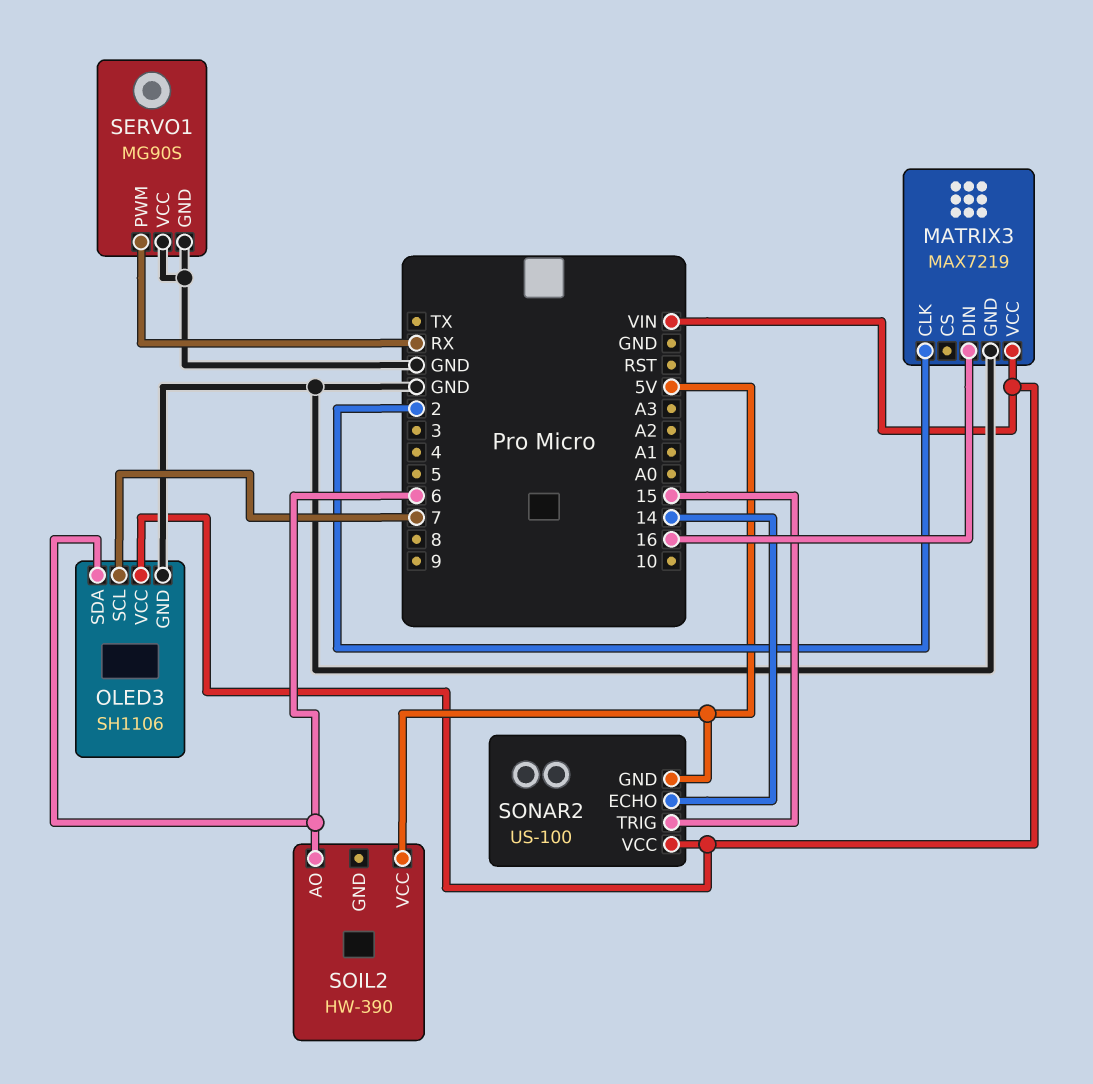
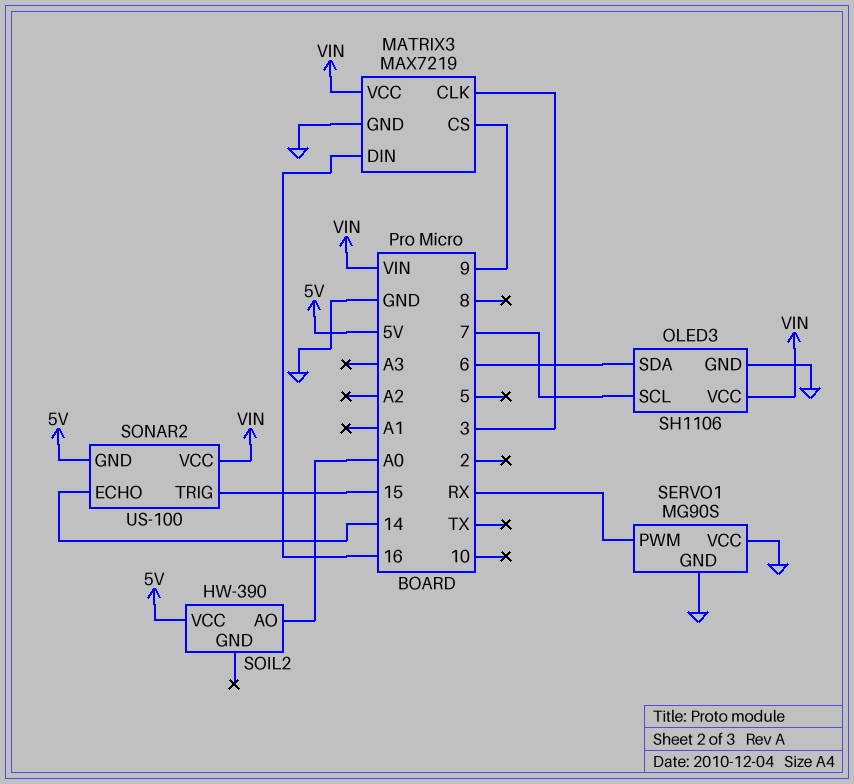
MATRIX3 pin CLK: 2 -> 3
MATRIX3 pin CS: none -> 9
SOIL2 pin AO: 6 -> A0

